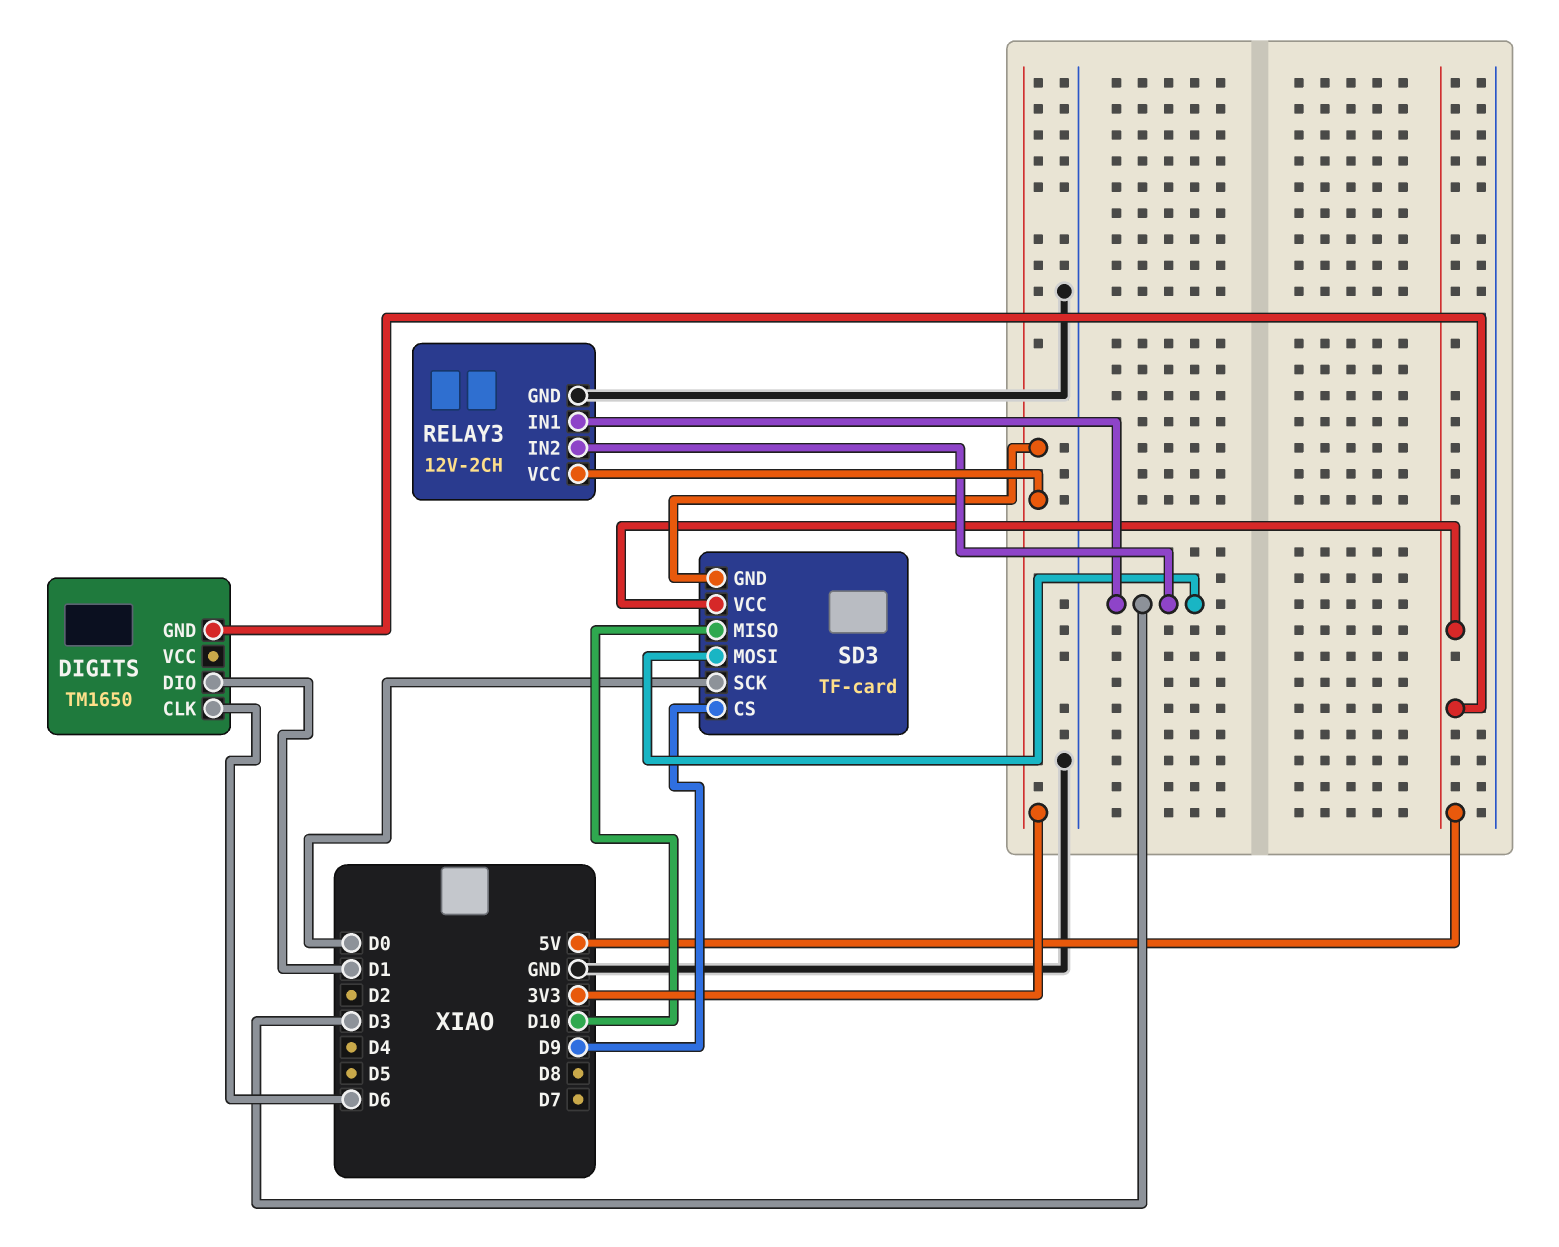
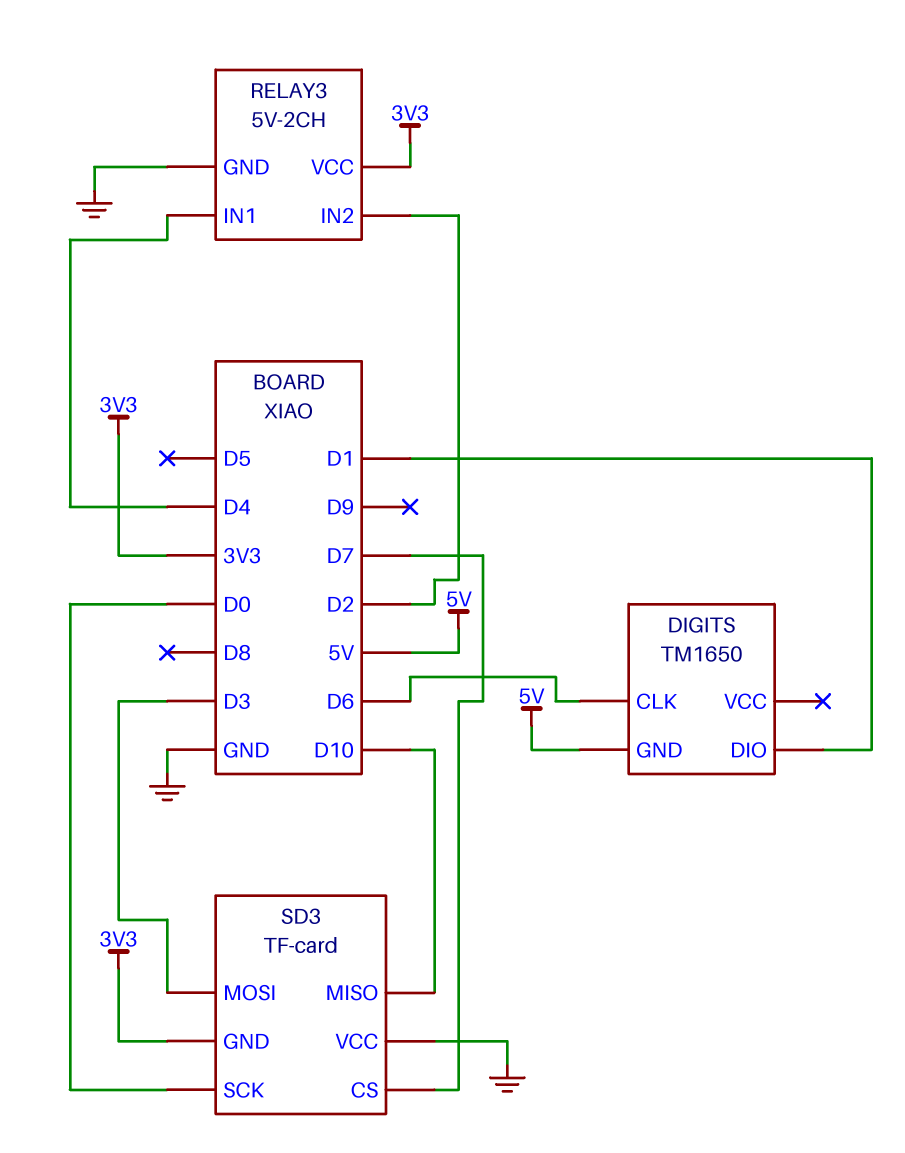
RELAY3: 12V-2CH -> 5V-2CH
RELAY3 pin IN1: D3 -> D4
RELAY3 pin IN2: D3 -> D2
SD3 pin CS: D9 -> D7
SD3 pin VCC: 5V -> GND

